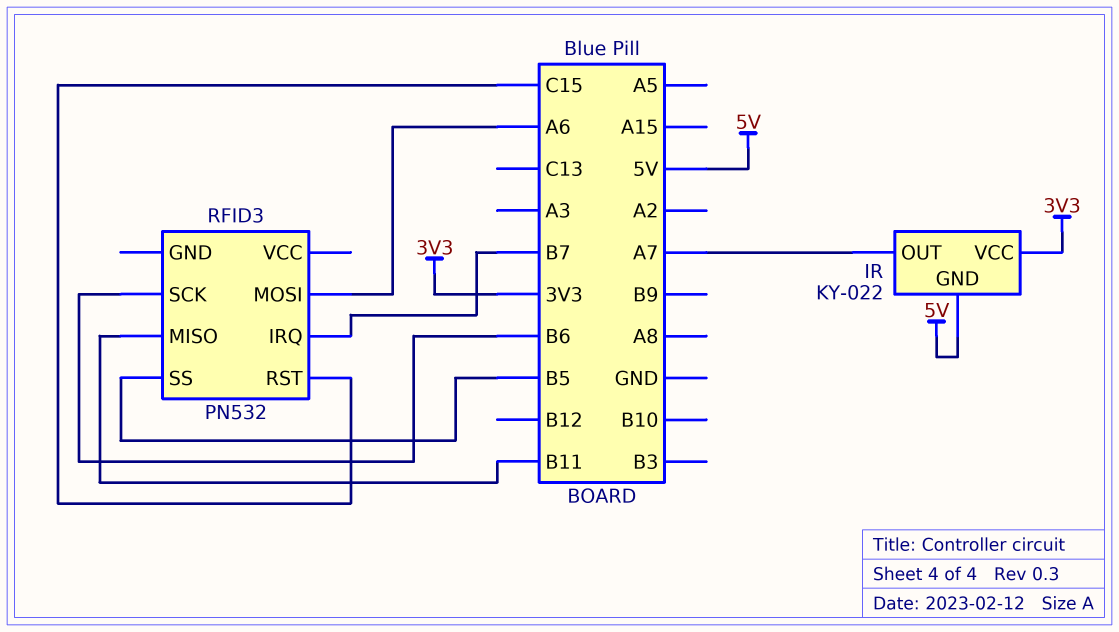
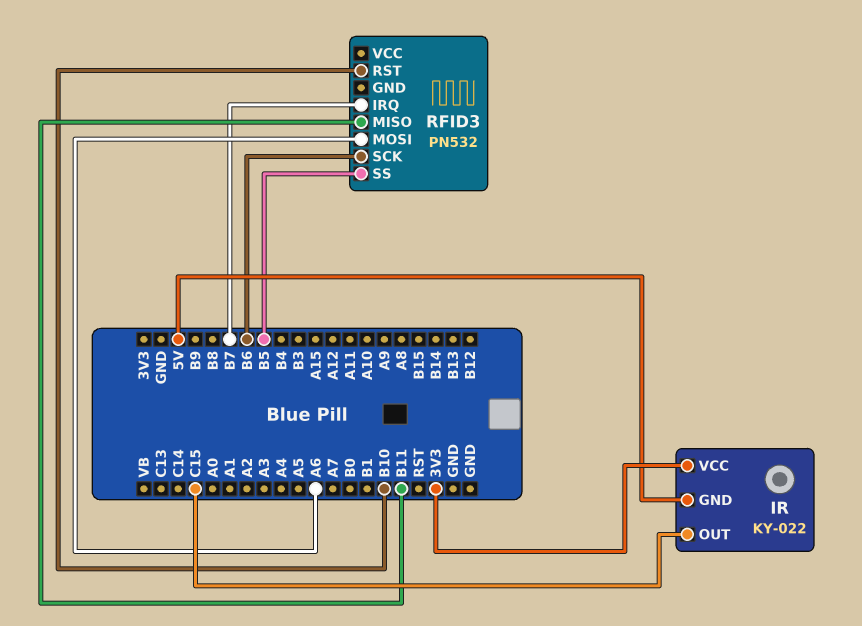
IR pin OUT: A7 -> C15
RFID3 pin RST: C15 -> B10

